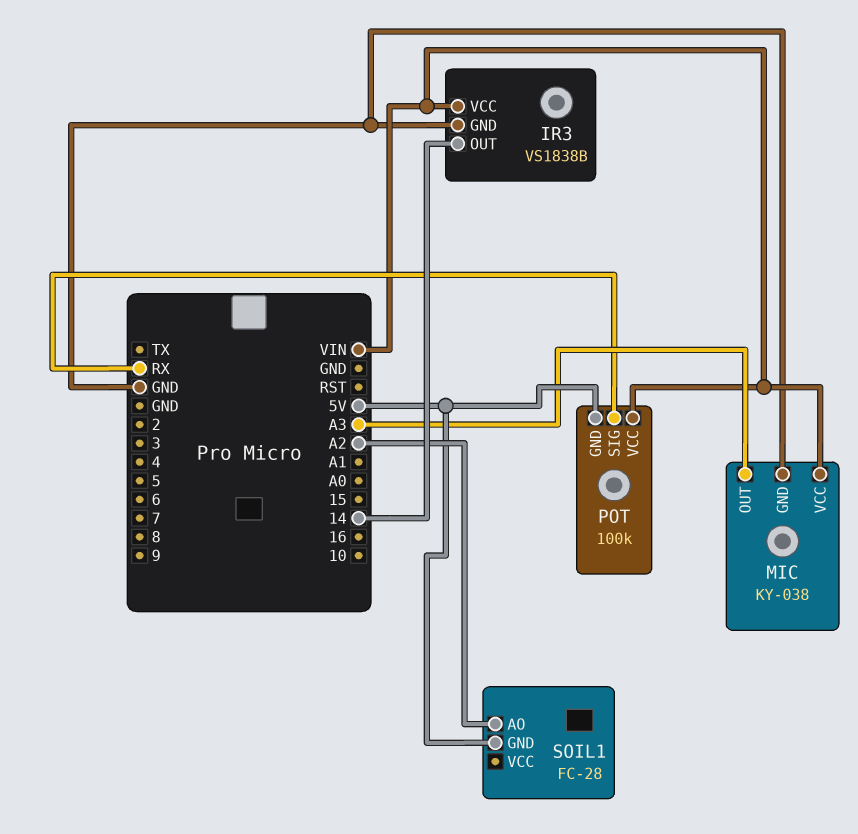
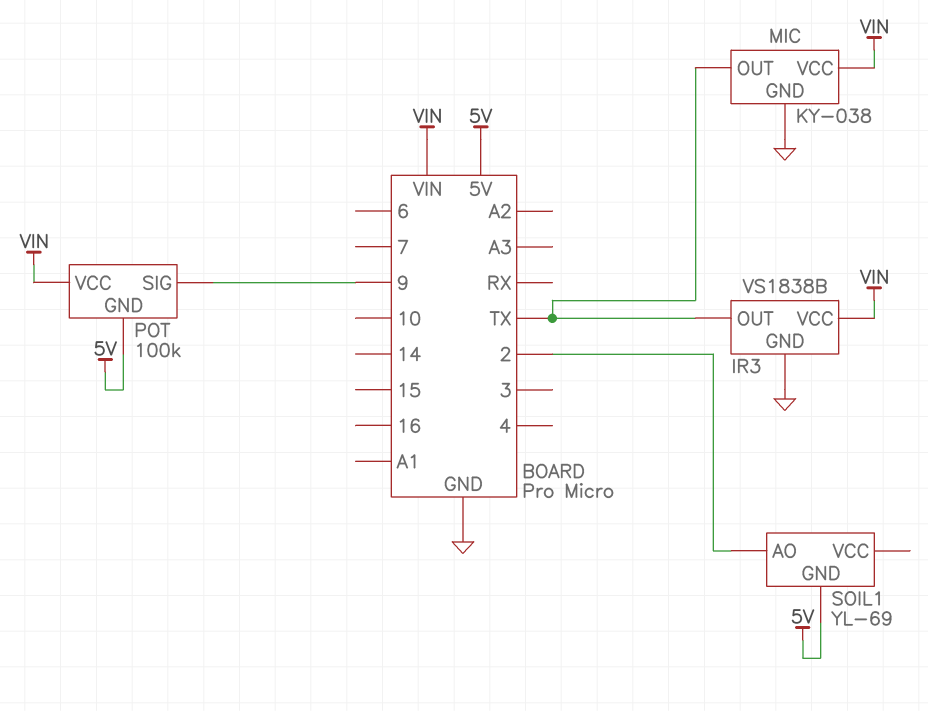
IR3 pin OUT: 14 -> TX
MIC pin OUT: A3 -> TX
POT pin SIG: RX -> 9
SOIL1: FC-28 -> YL-69
SOIL1 pin AO: A2 -> 2

